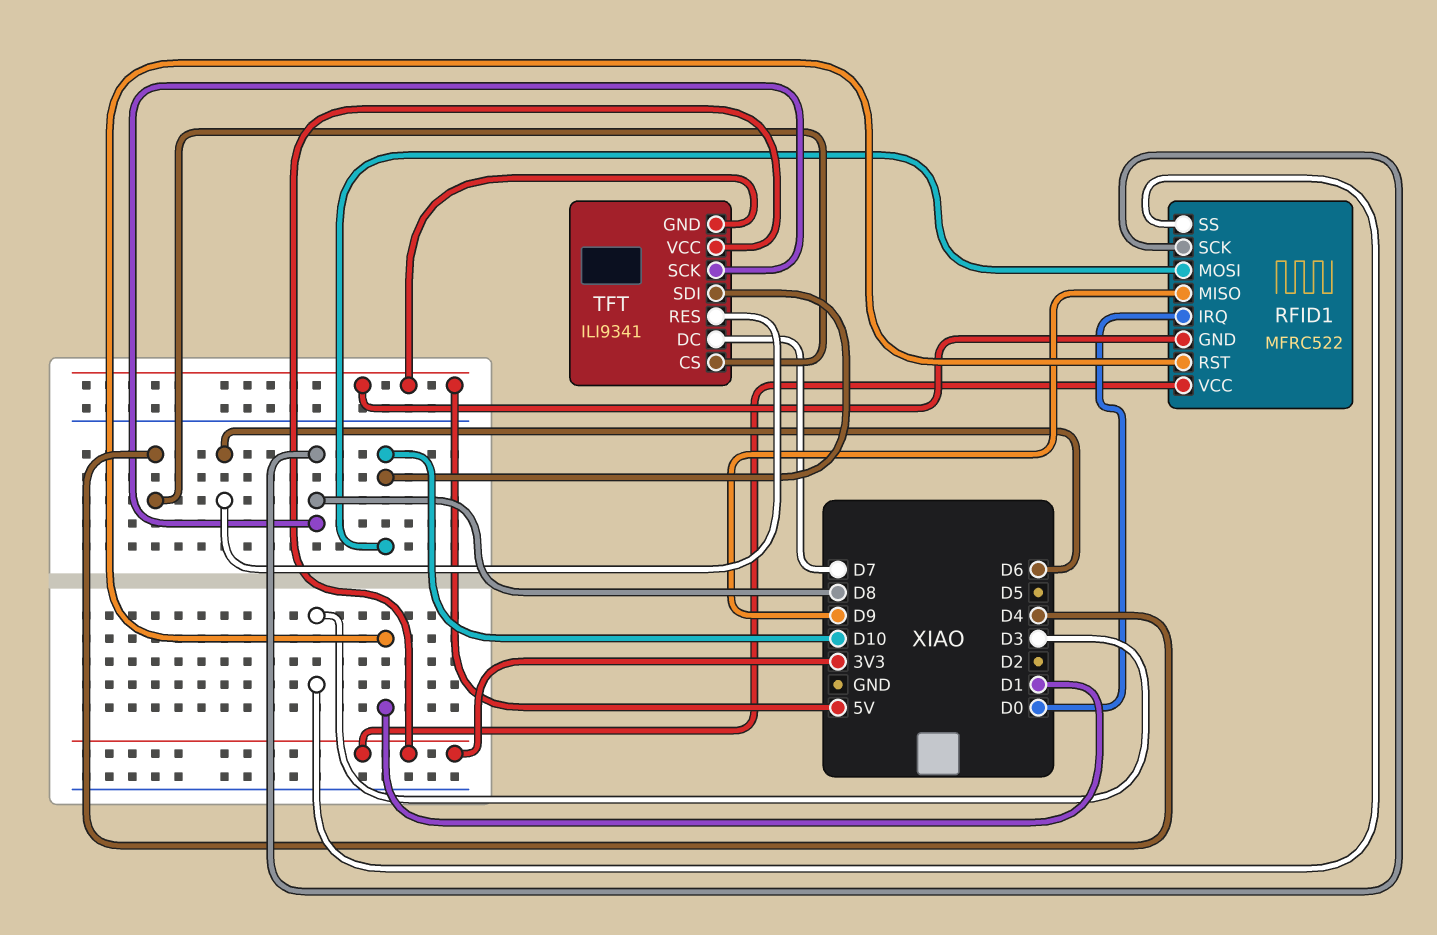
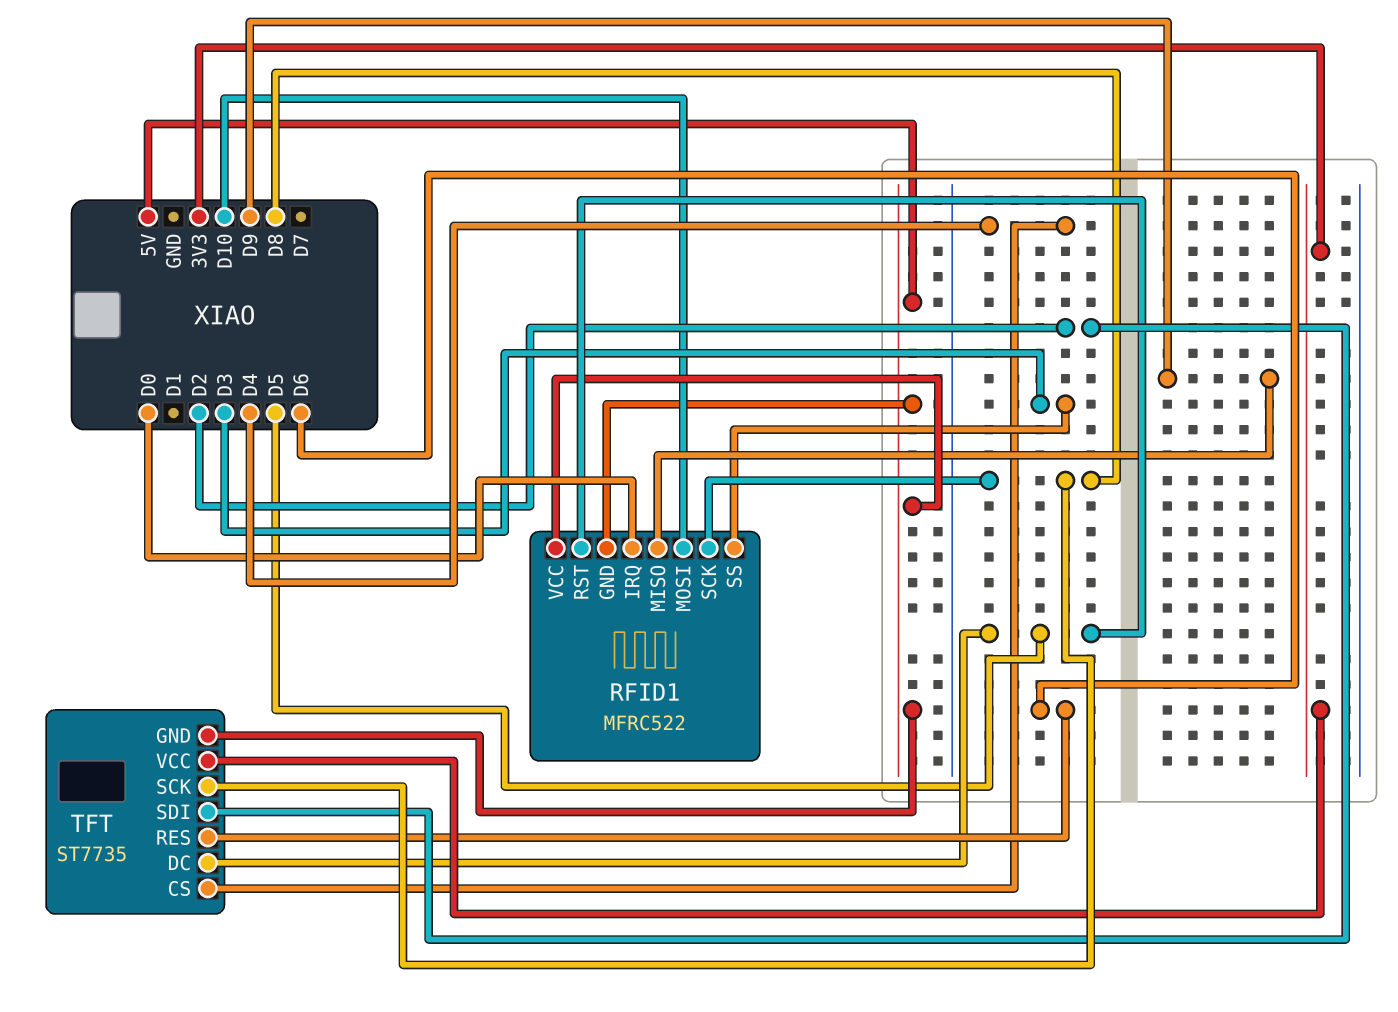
RFID1 pin RST: D1 -> D5
RFID1 pin VCC: 3V3 -> 5V
TFT: ILI9341 -> ST7735
TFT pin DC: D7 -> D5
TFT pin SDI: D10 -> D2

